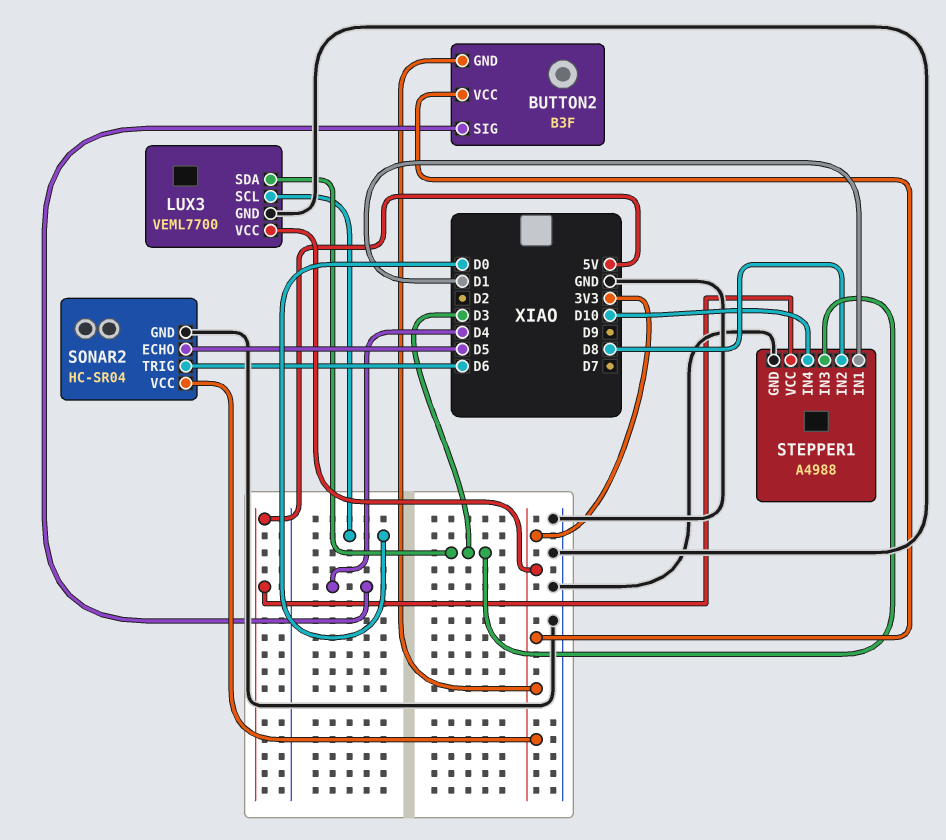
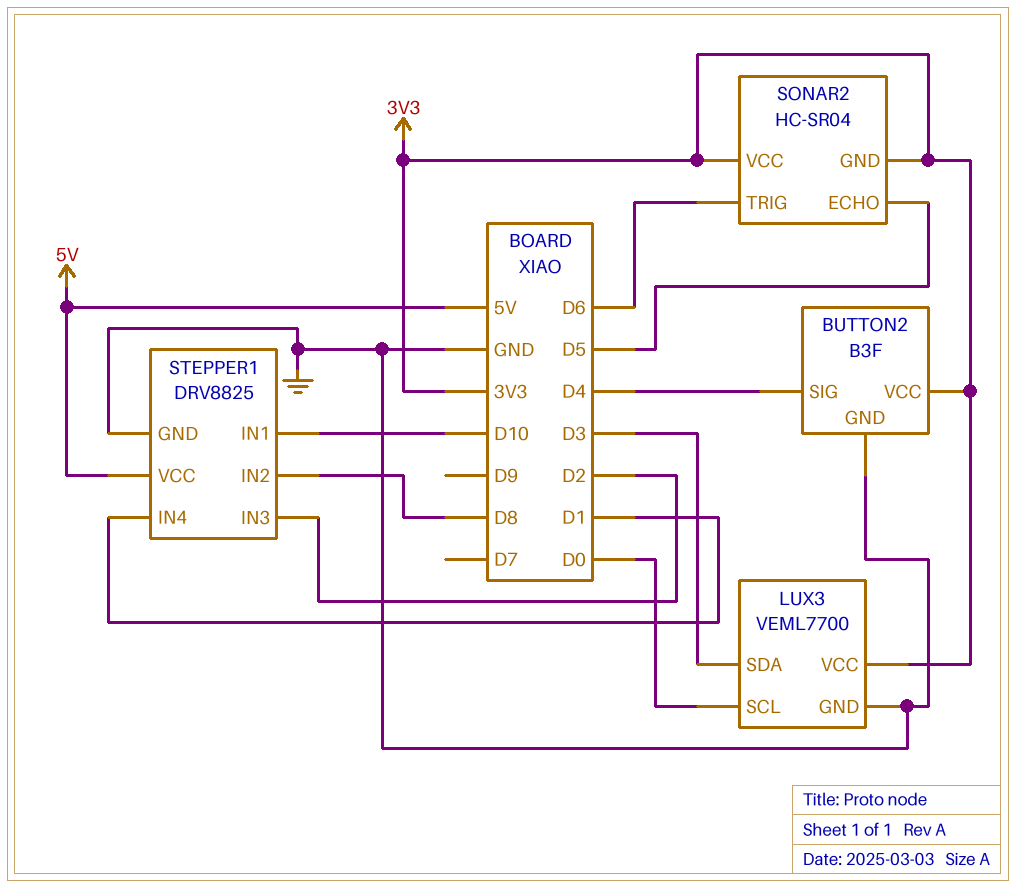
BUTTON2 pin GND: 3V3 -> GND
SONAR2 pin GND: GND -> 3V3
STEPPER1: A4988 -> DRV8825
STEPPER1 pin IN1: D1 -> D10
STEPPER1 pin IN3: D3 -> D2
STEPPER1 pin IN4: D10 -> D1

